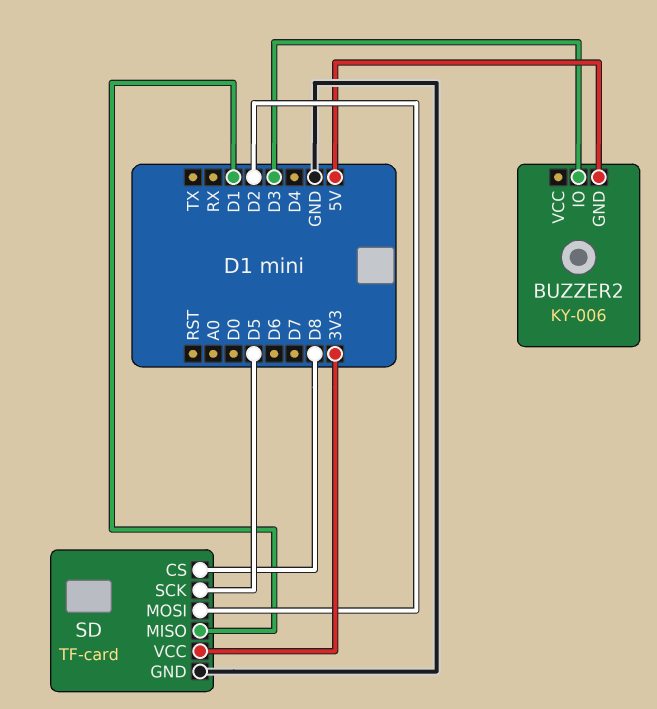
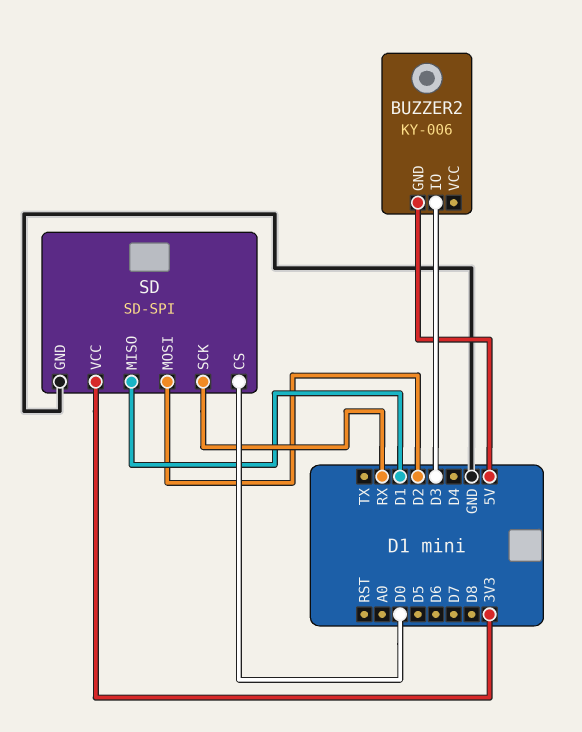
SD: TF-card -> SD-SPI
SD pin CS: D8 -> D0
SD pin SCK: D5 -> RX

